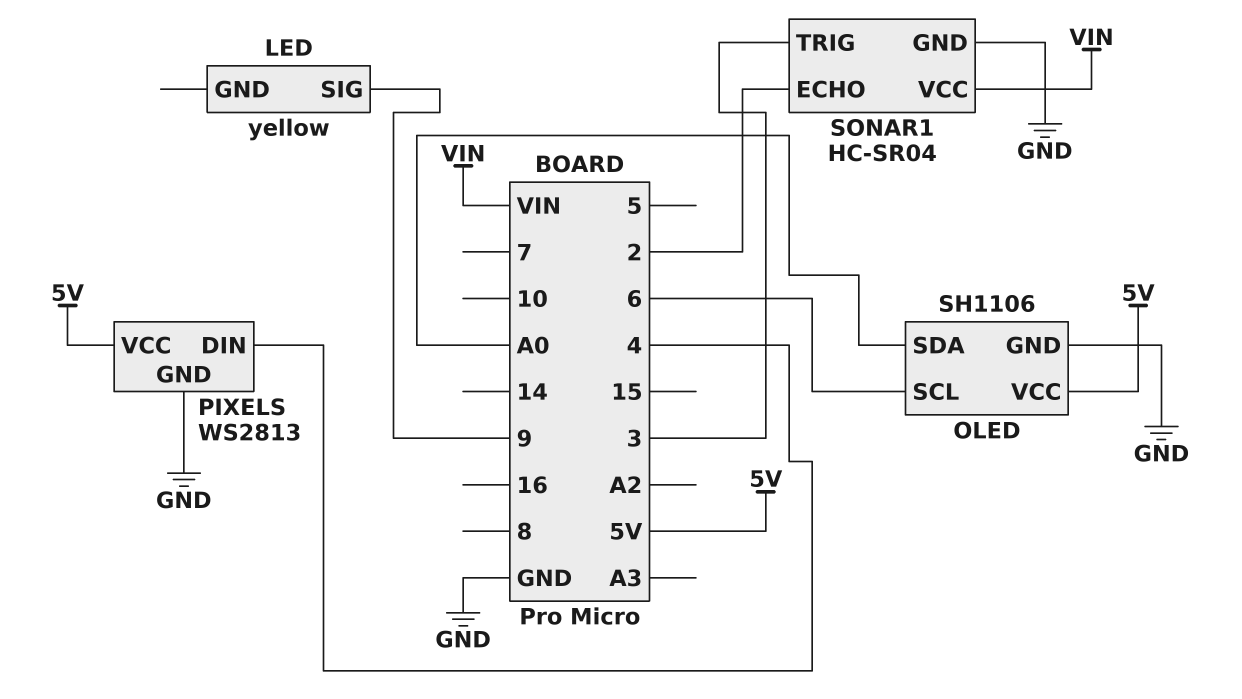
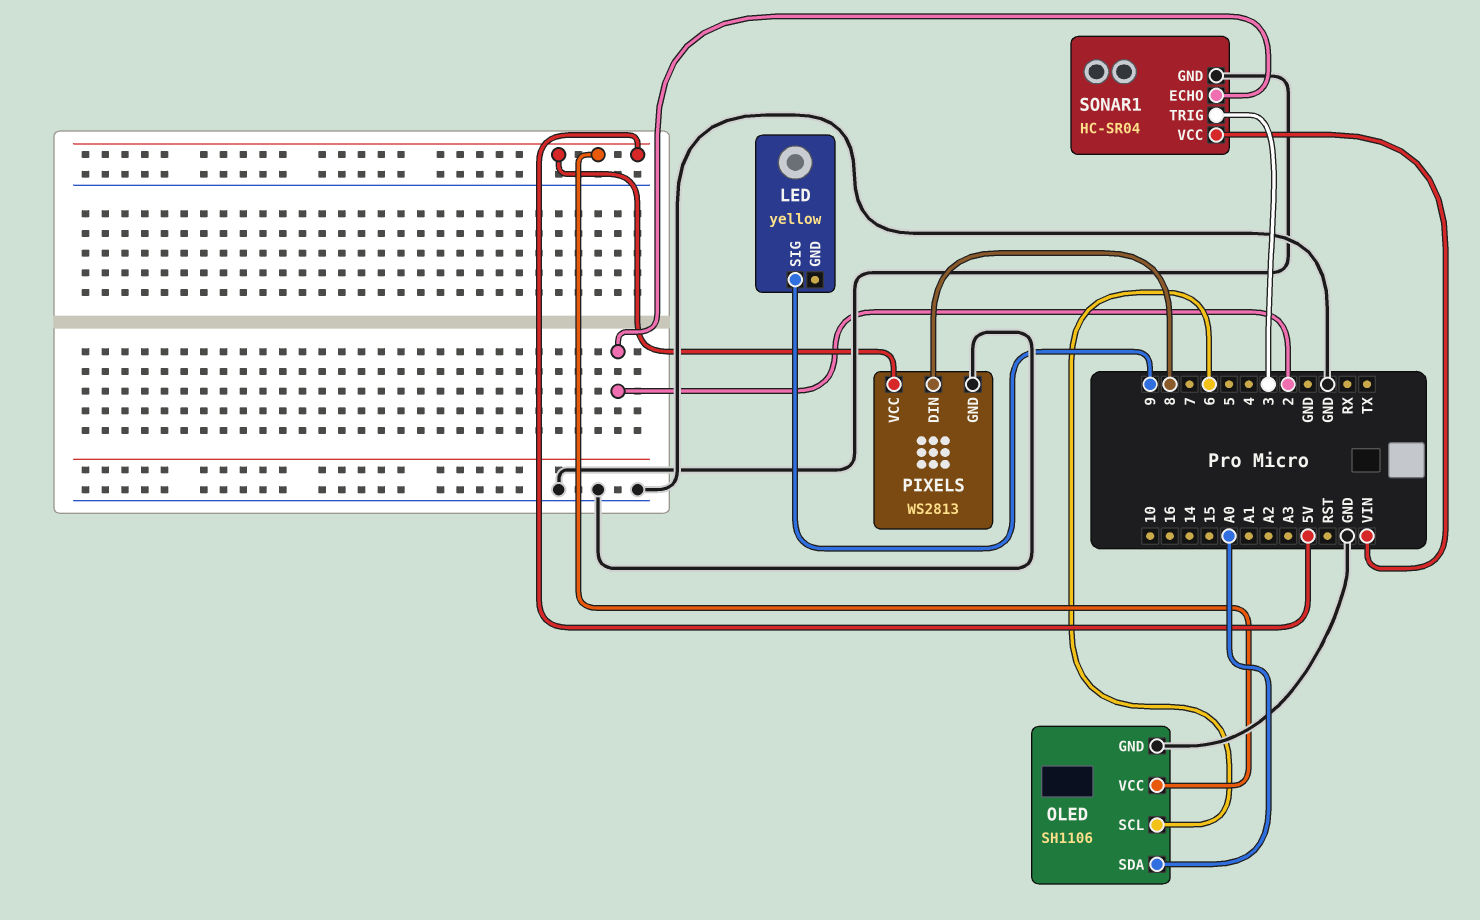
PIXELS pin DIN: 4 -> 8

